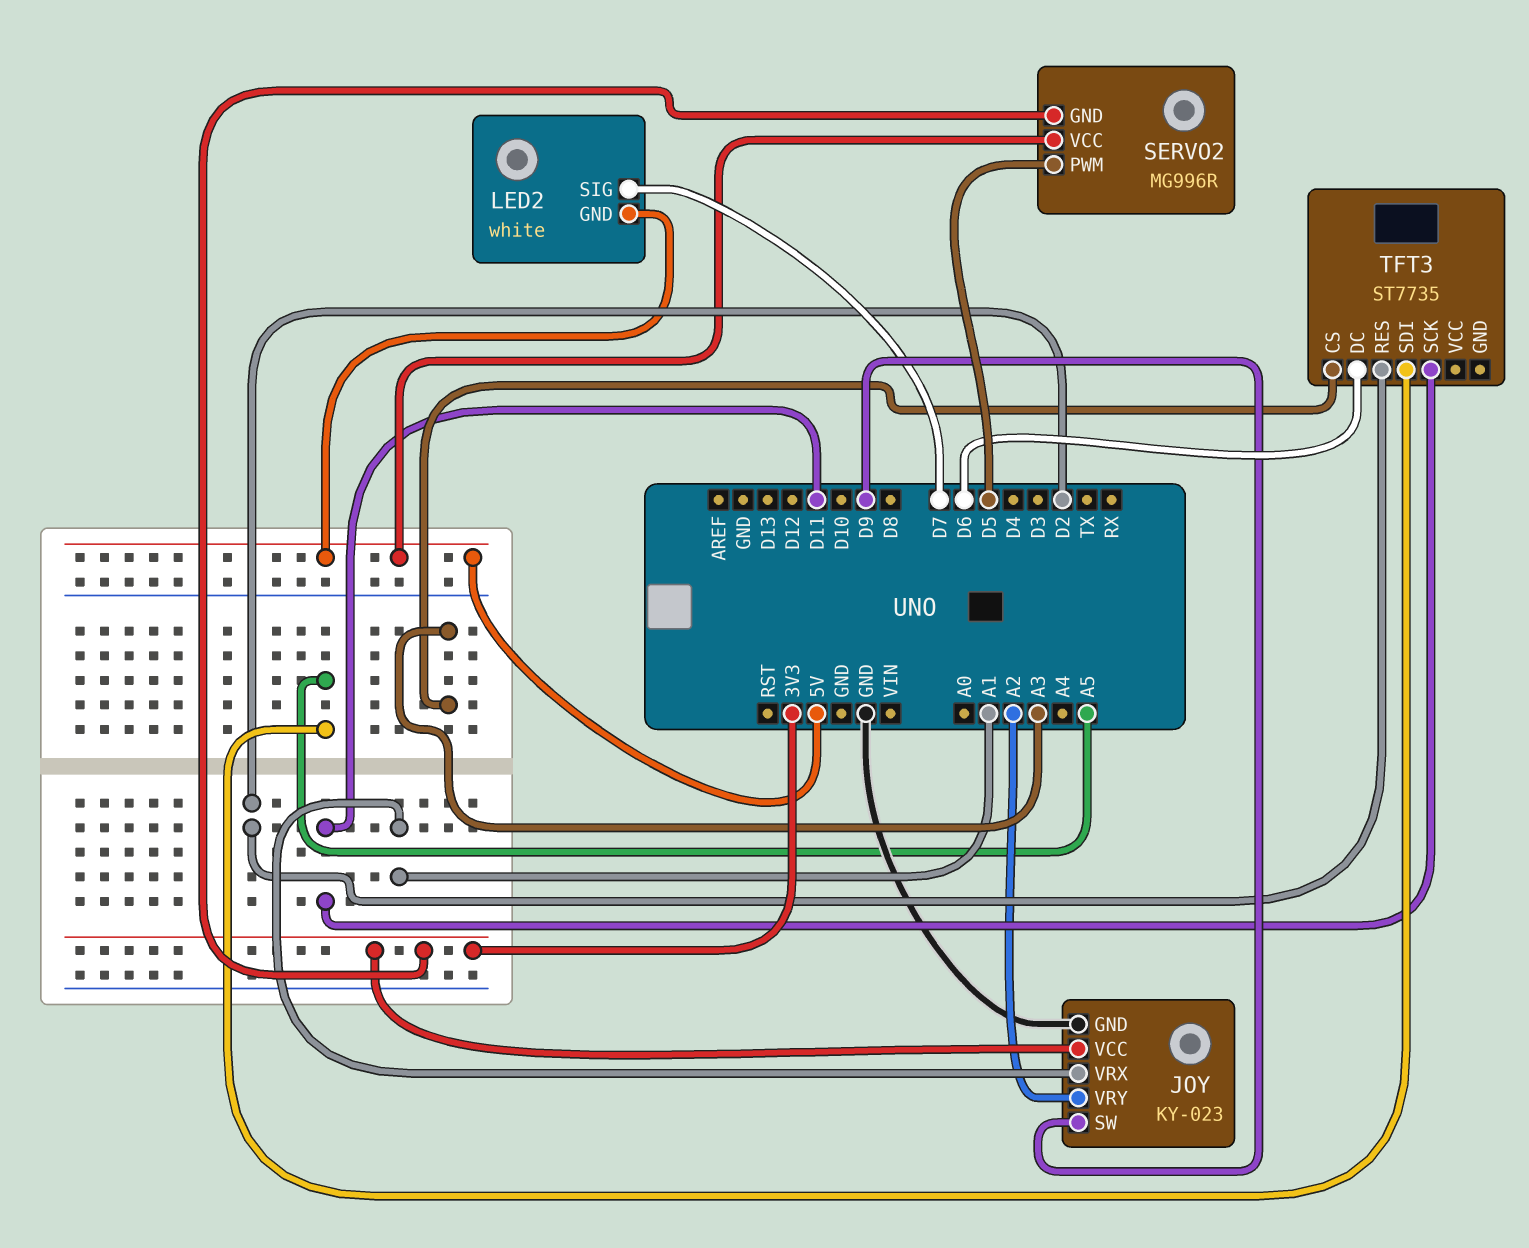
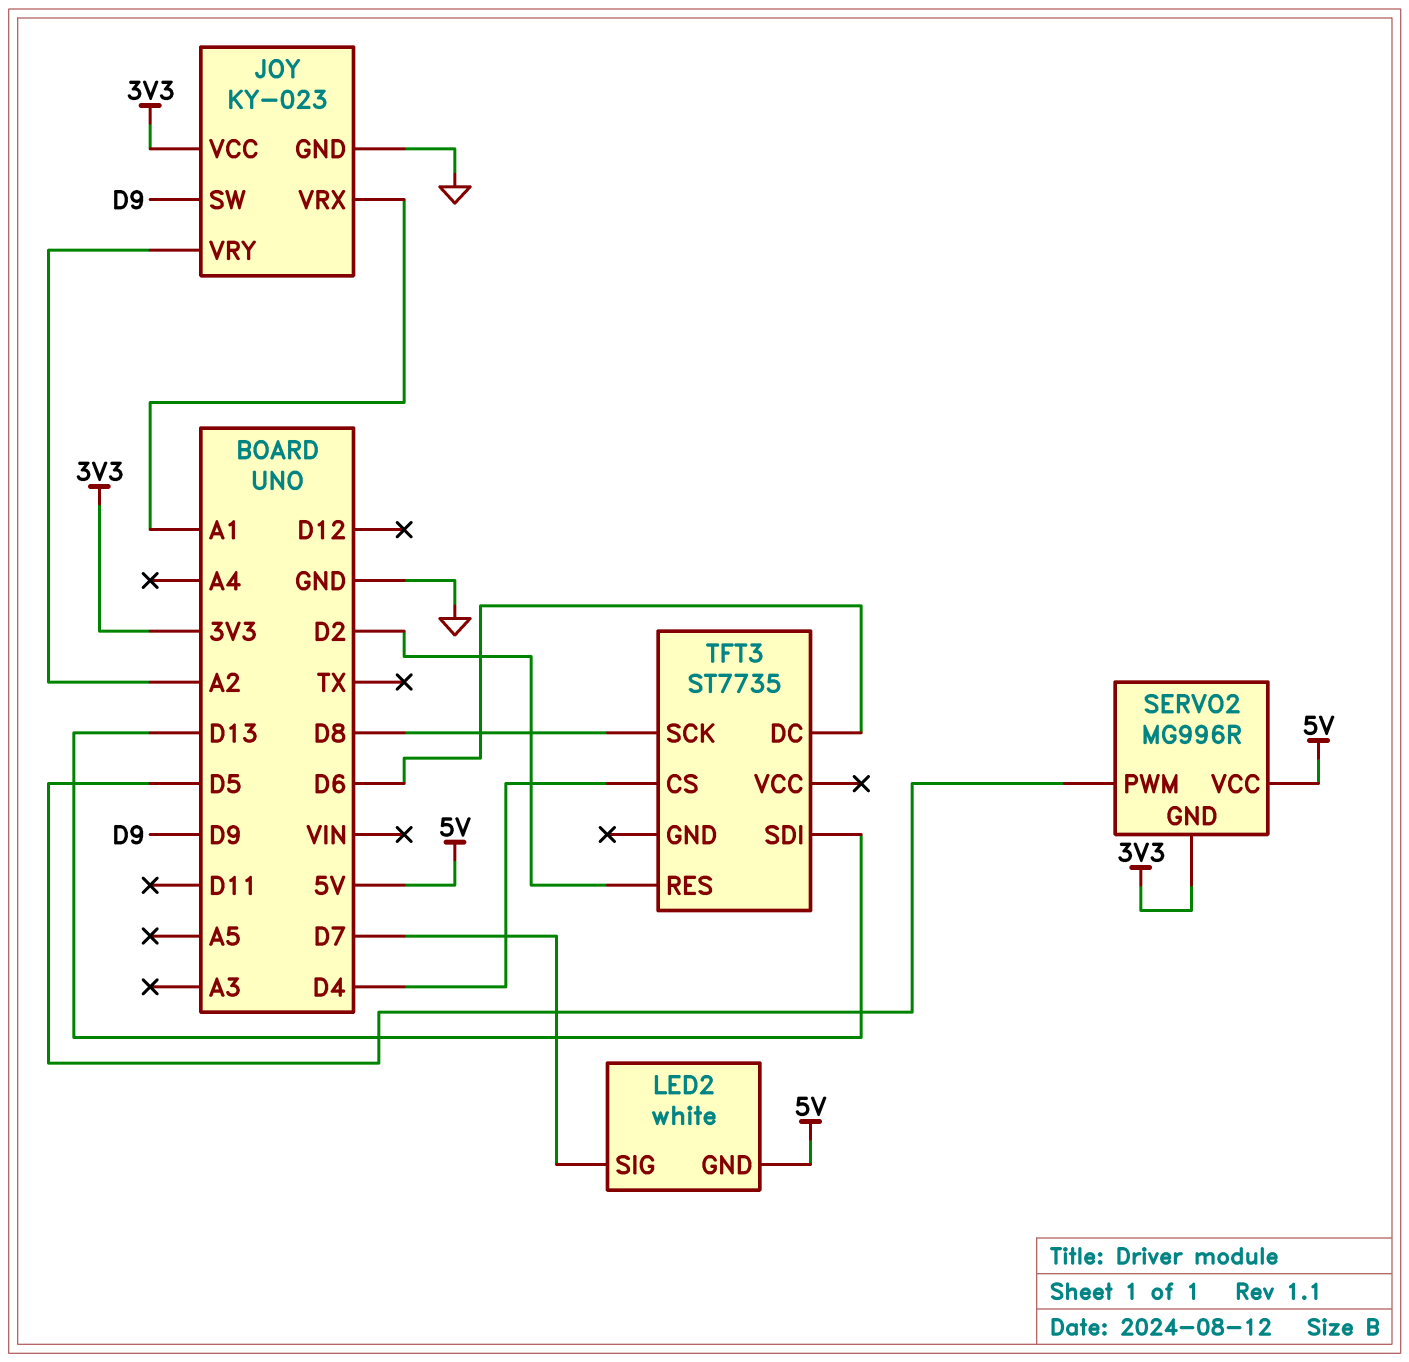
TFT3 pin CS: A3 -> D4
TFT3 pin SCK: D11 -> D8
TFT3 pin SDI: A5 -> D13

